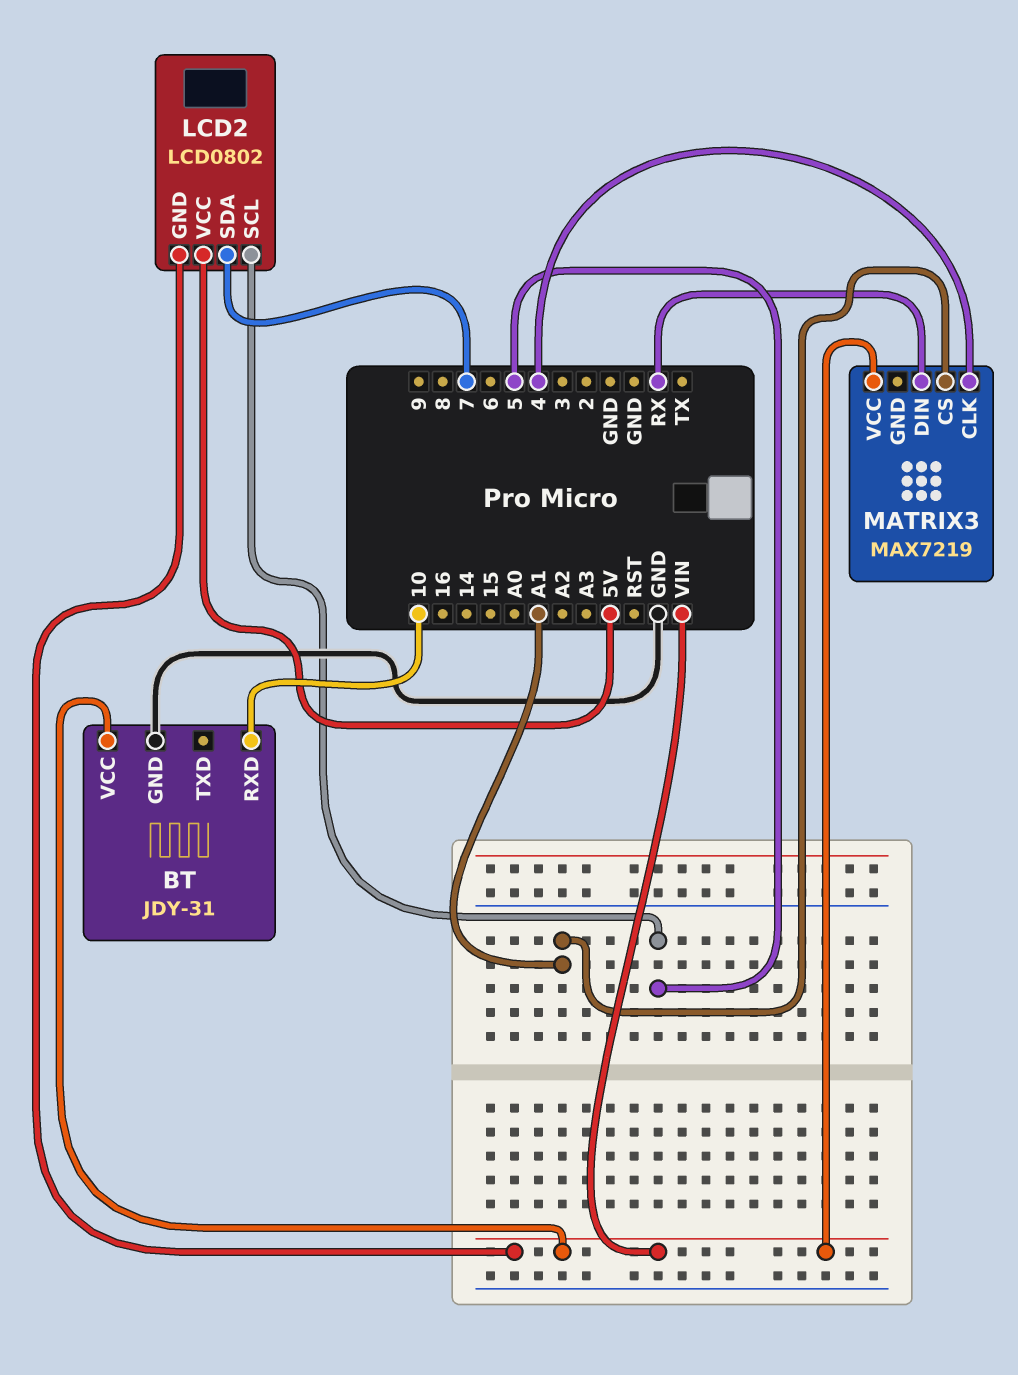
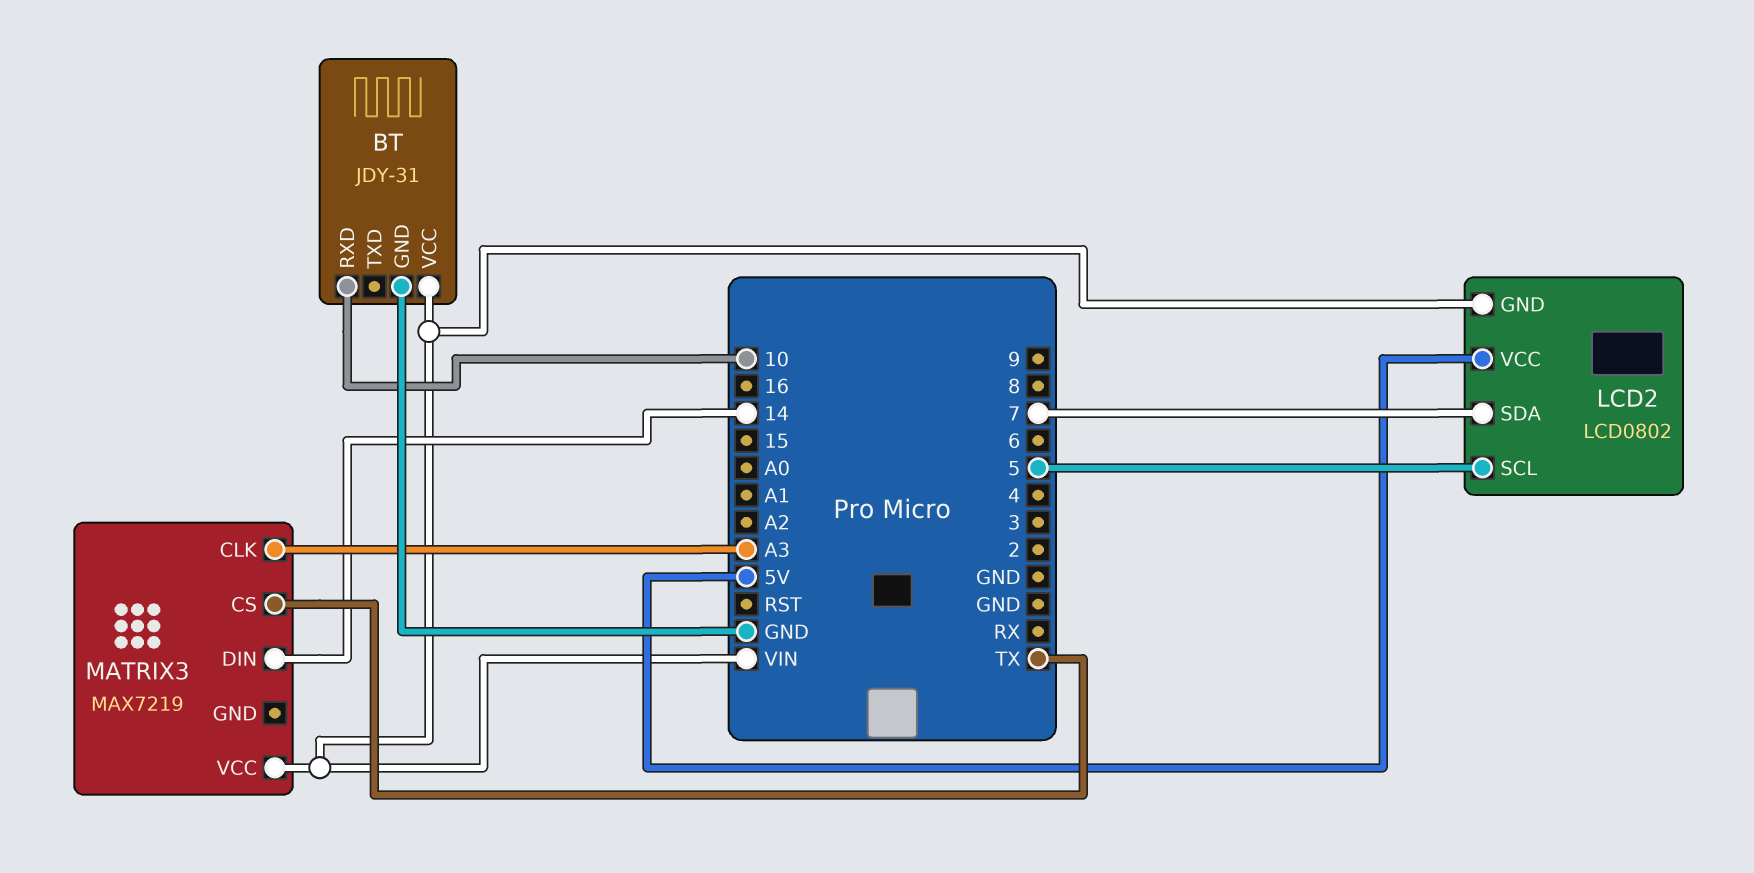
MATRIX3 pin CLK: 4 -> A3
MATRIX3 pin CS: A1 -> TX
MATRIX3 pin DIN: RX -> 14

